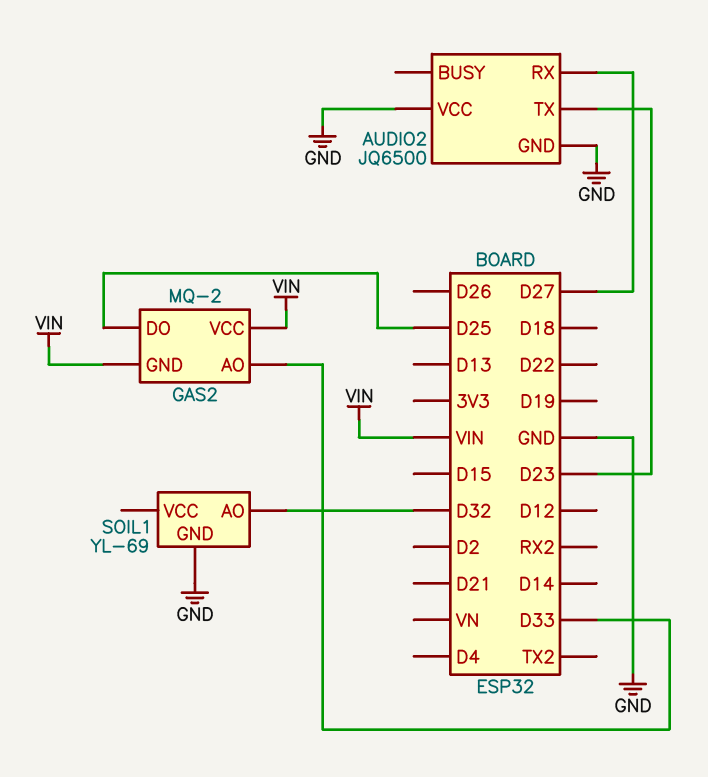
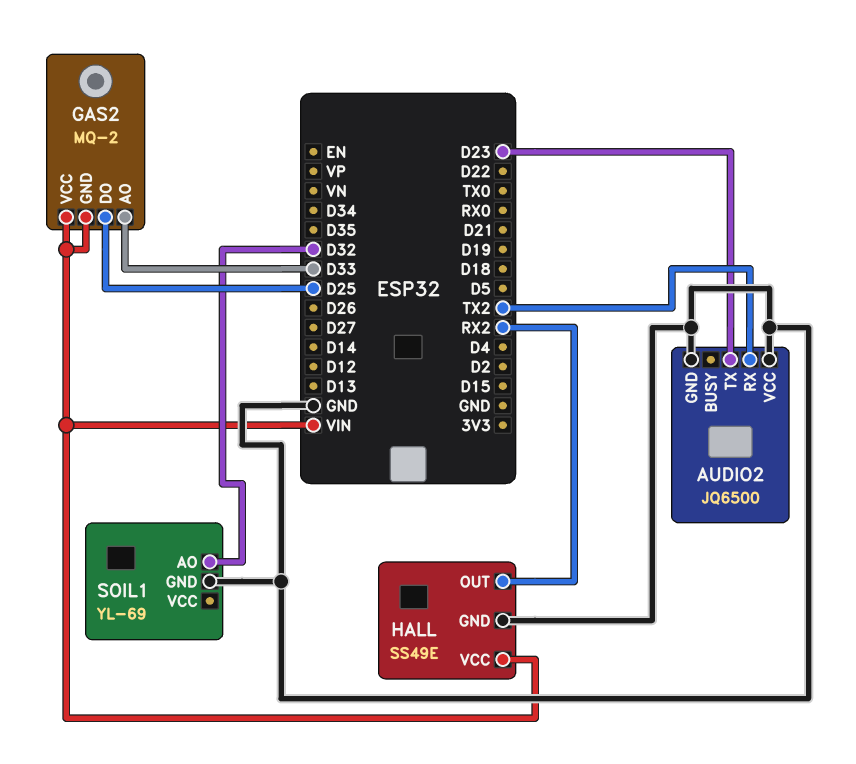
AUDIO2 pin RX: D27 -> TX2
HALL: none -> SS49E
HALL pin GND: none -> GND
HALL pin OUT: none -> RX2
HALL pin VCC: none -> VIN

